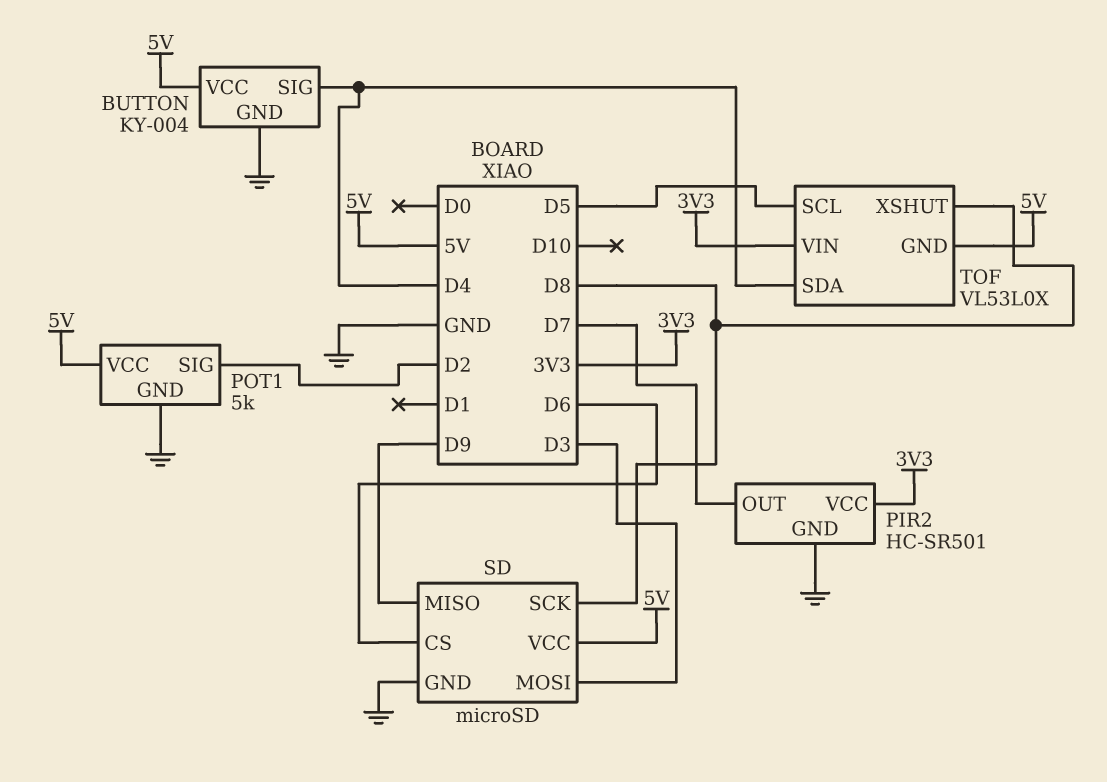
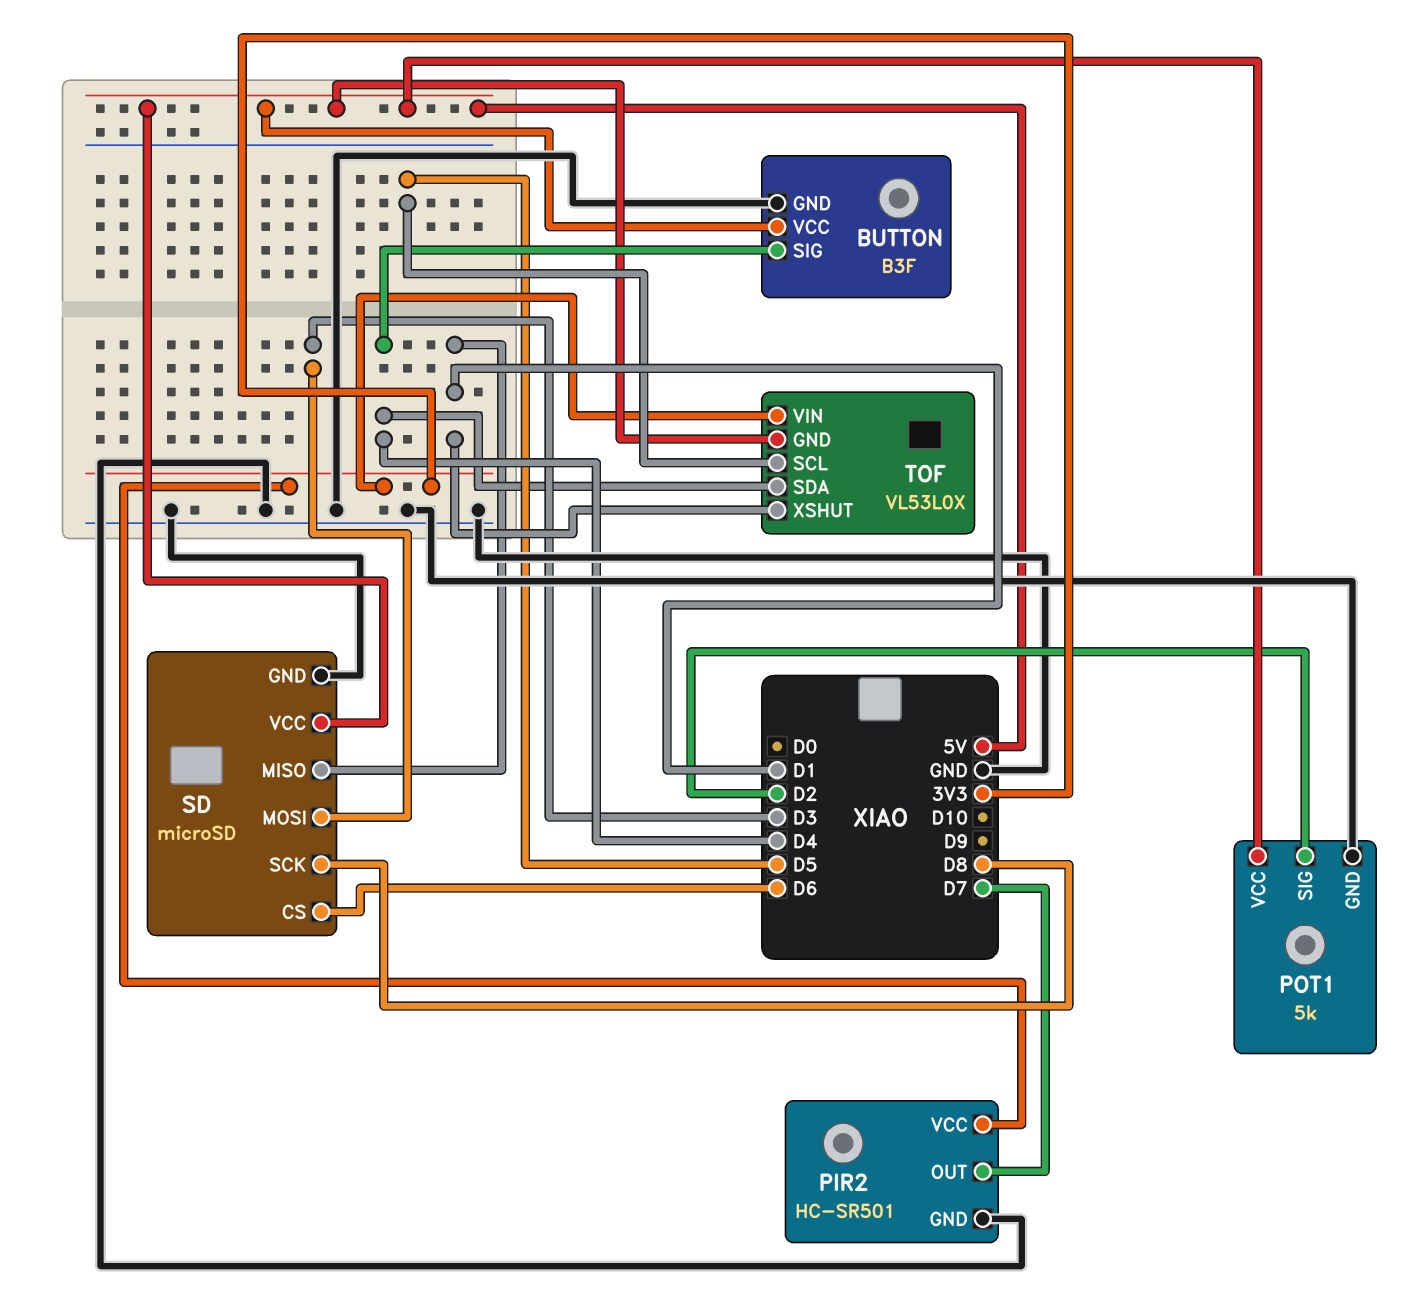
BUTTON: KY-004 -> B3F
SD pin MISO: D9 -> D1
TOF pin XSHUT: D8 -> D1

